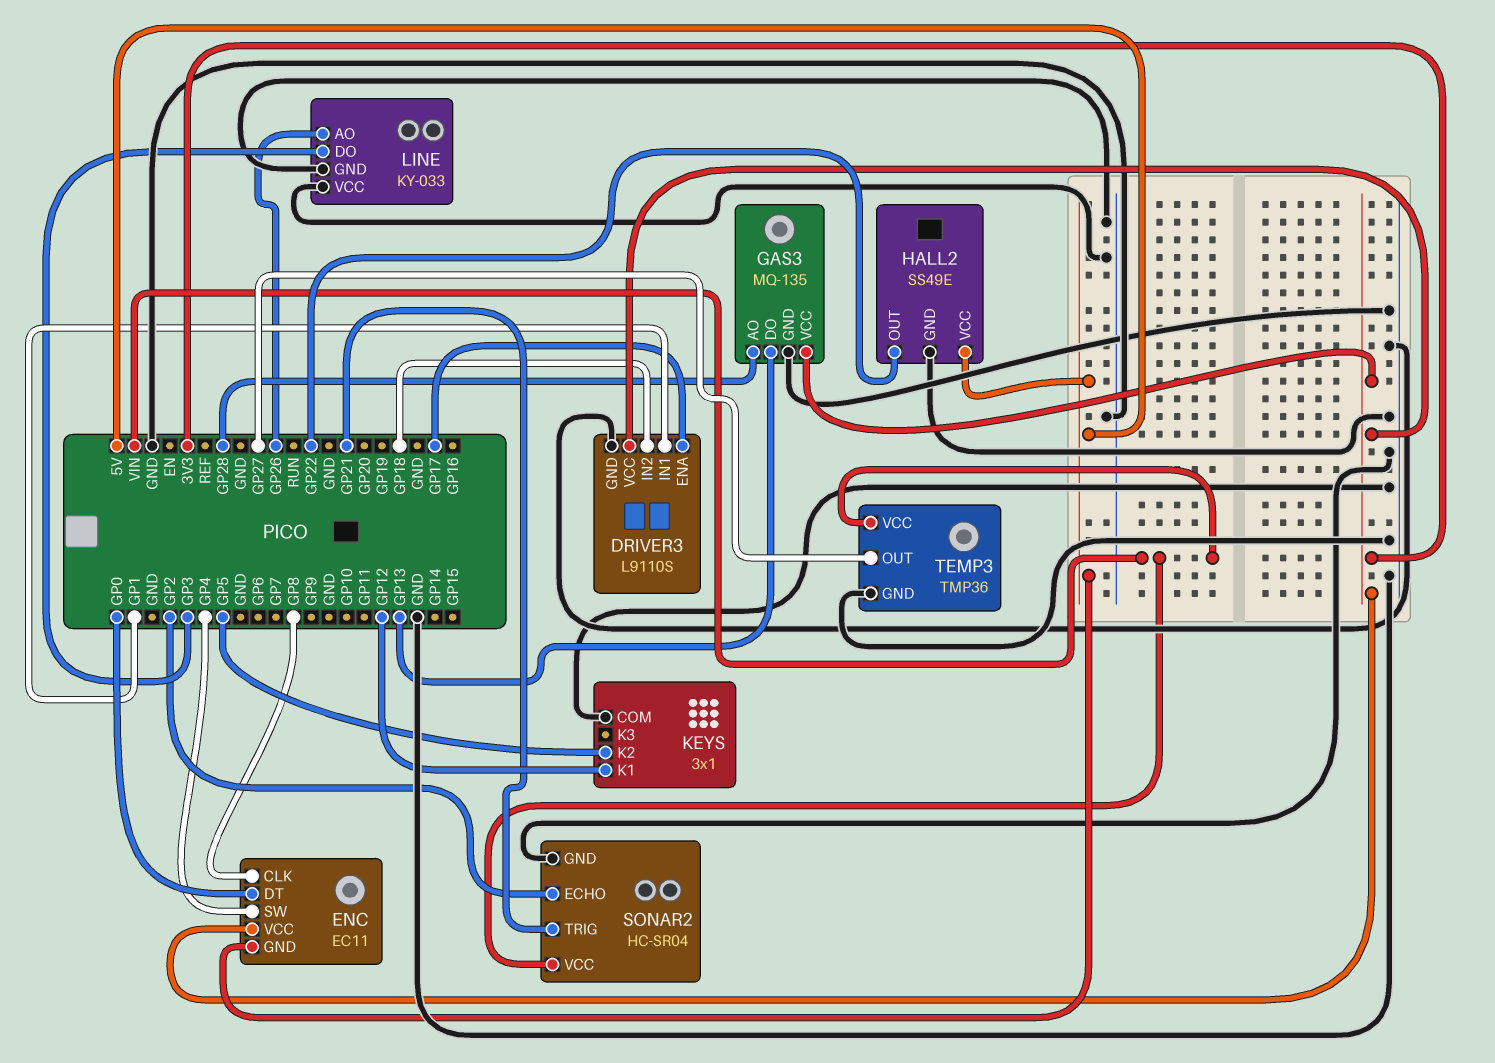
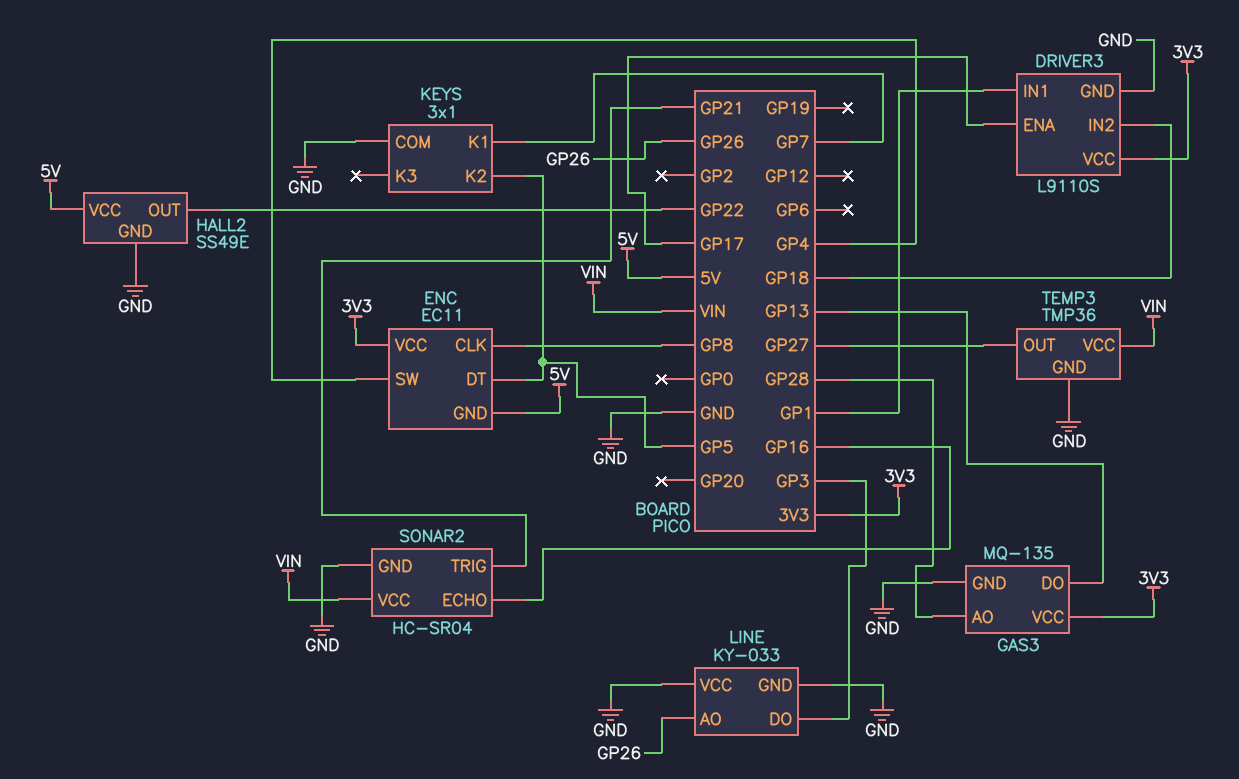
ENC pin DT: GP0 -> GP5
KEYS pin K1: GP12 -> GP7
SONAR2 pin ECHO: GP2 -> GP16

